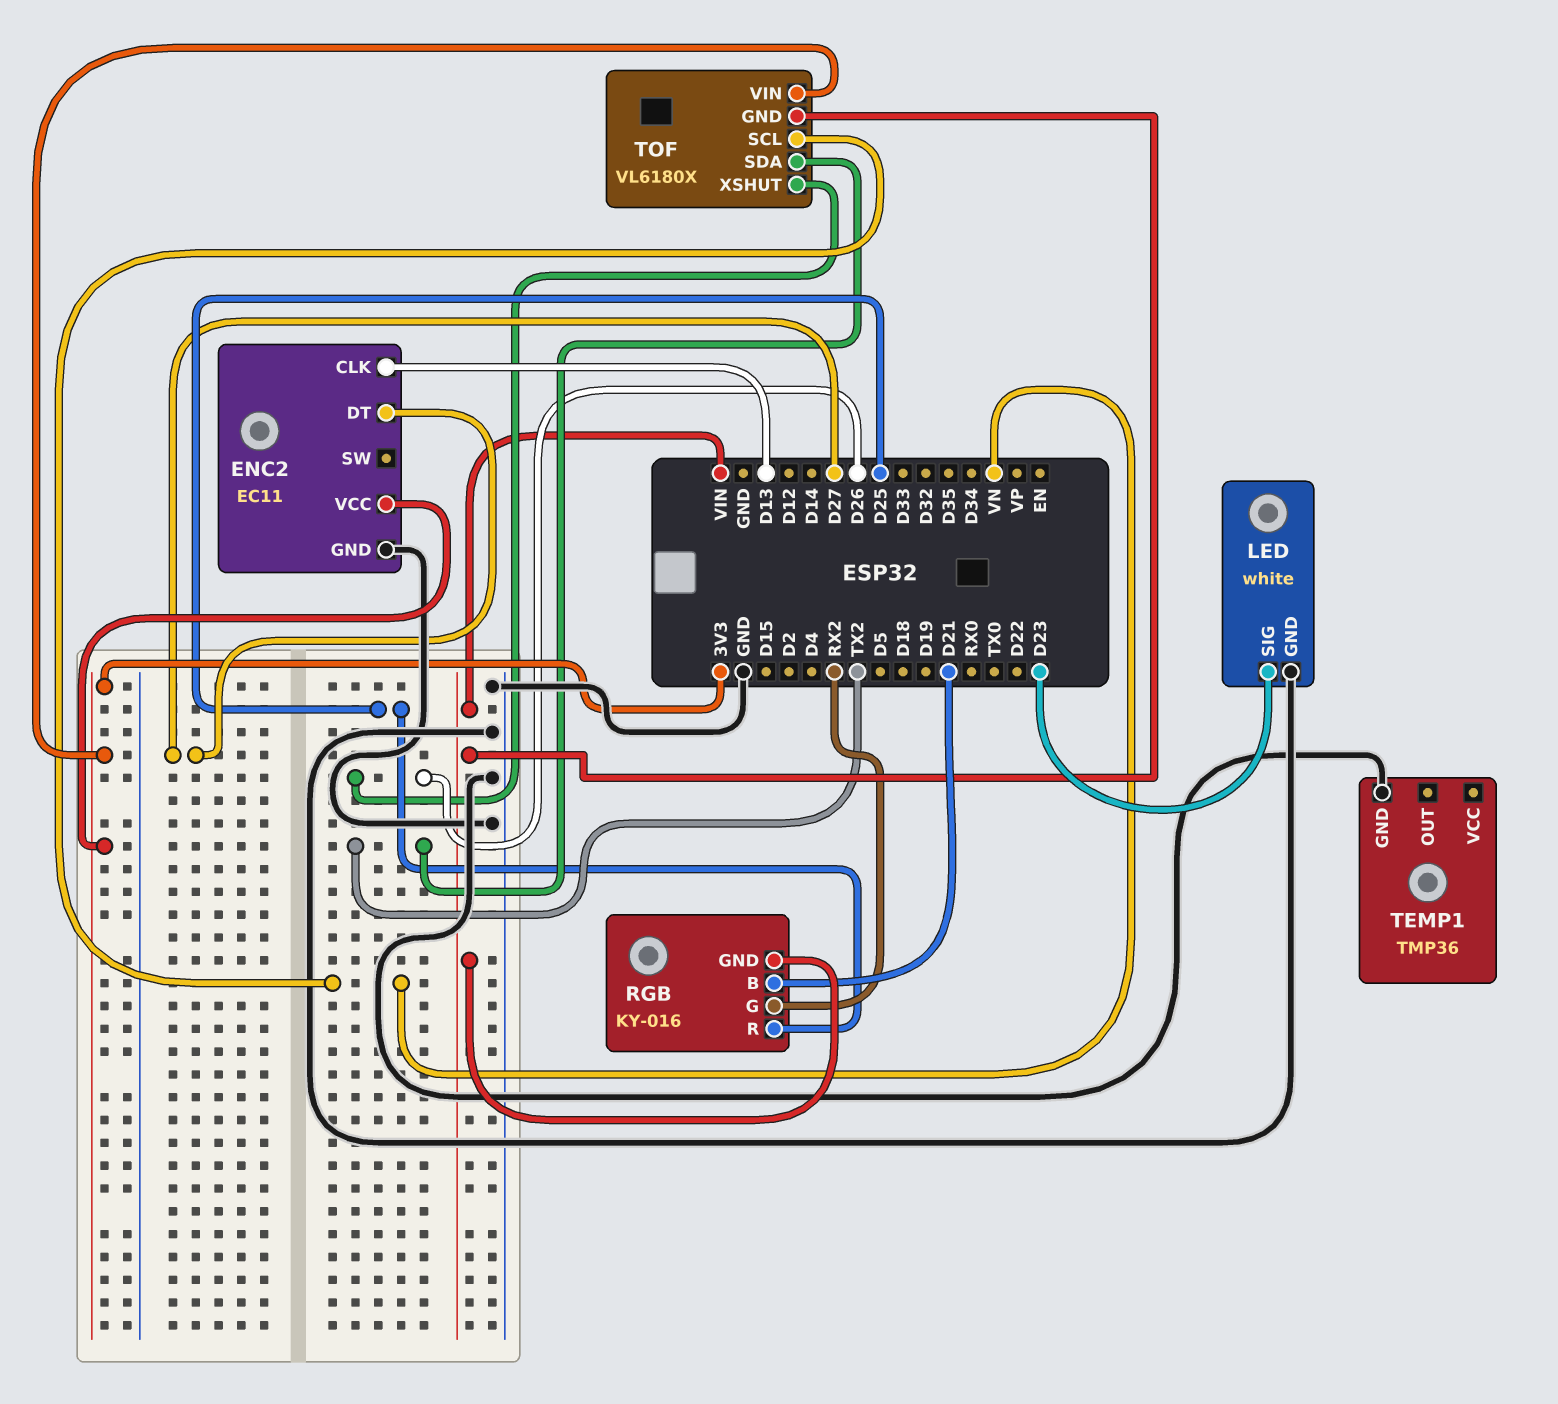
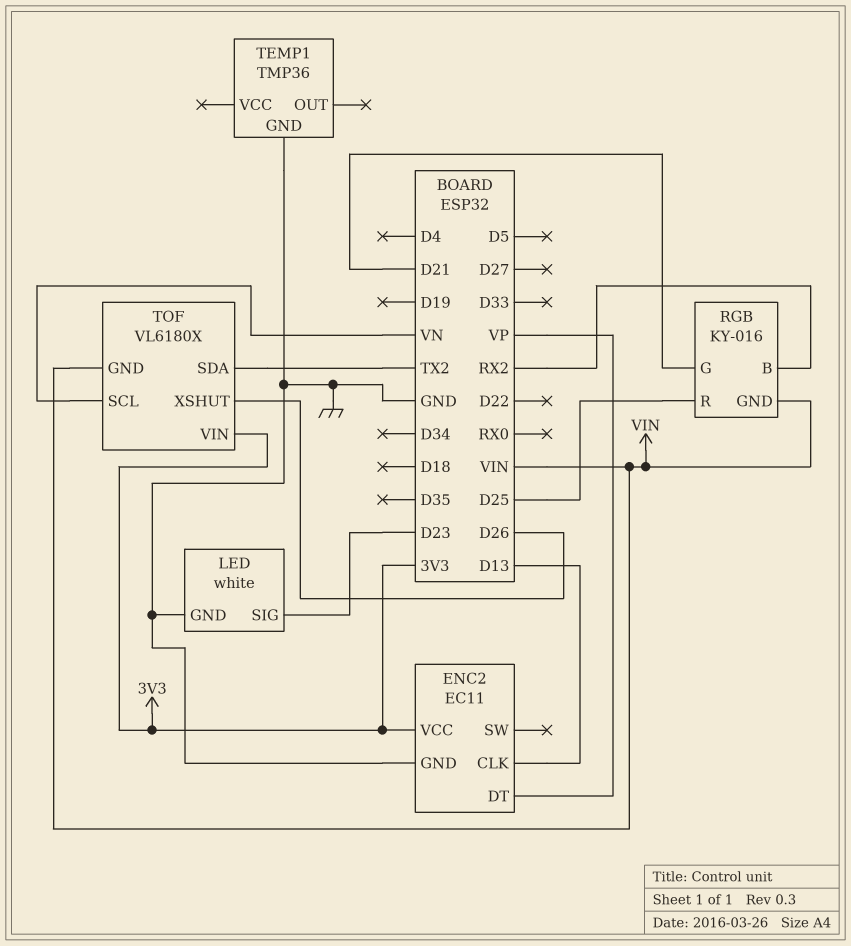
ENC2 pin DT: D27 -> VP
RGB pin B: D21 -> RX2
RGB pin G: RX2 -> D21

